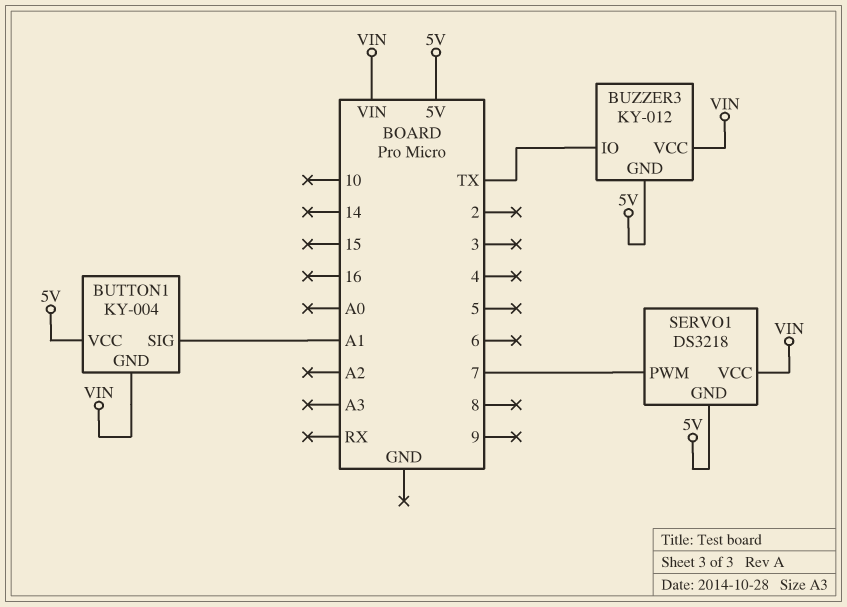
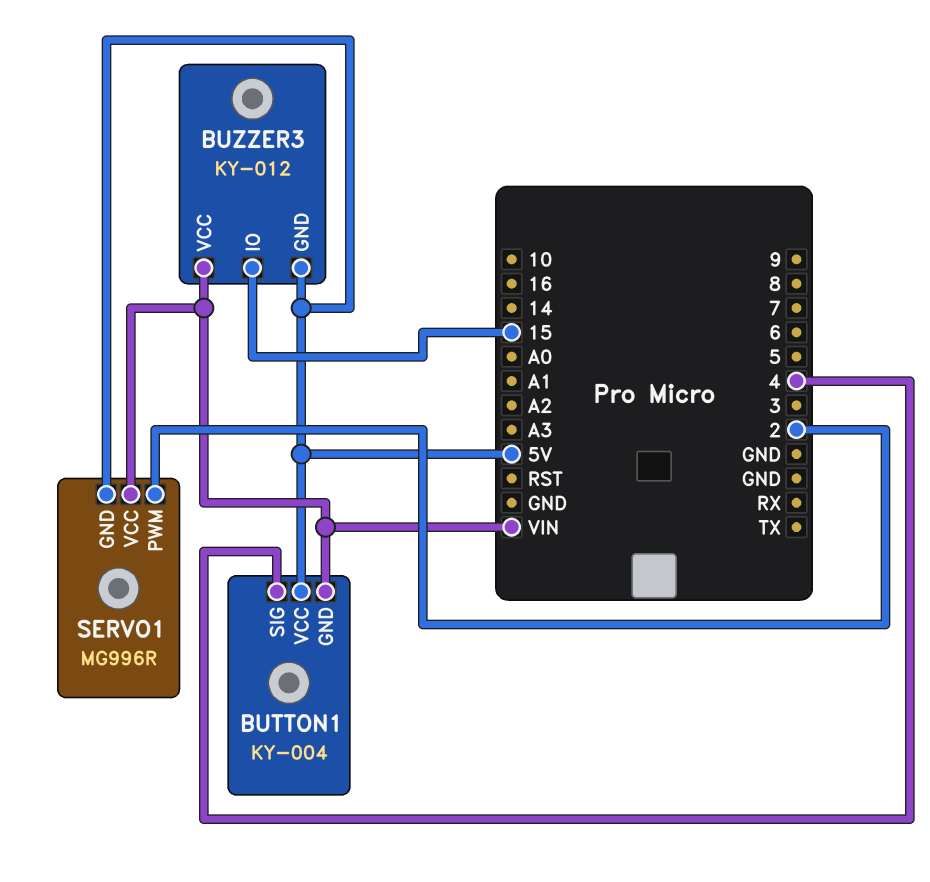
BUTTON1 pin SIG: A1 -> 4
BUZZER3 pin IO: TX -> 15
SERVO1: DS3218 -> MG996R
SERVO1 pin PWM: 7 -> 2

